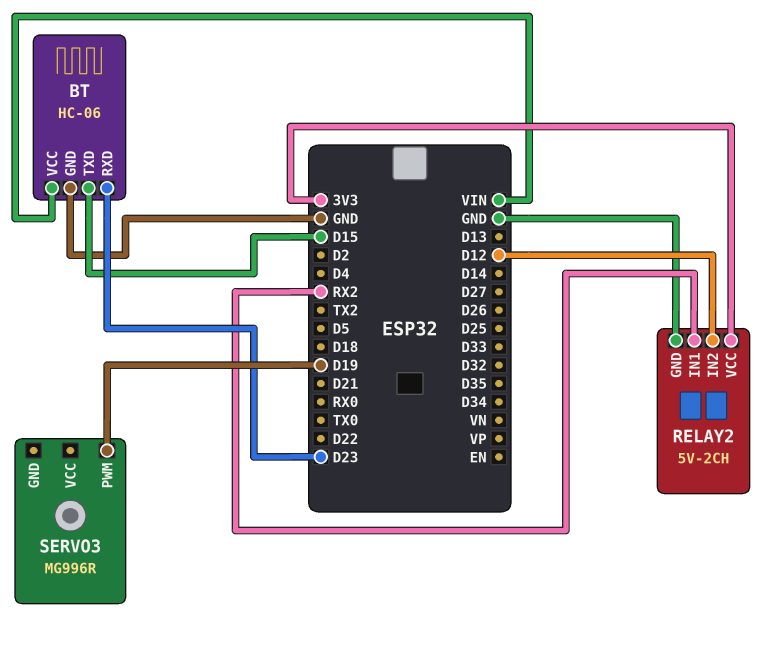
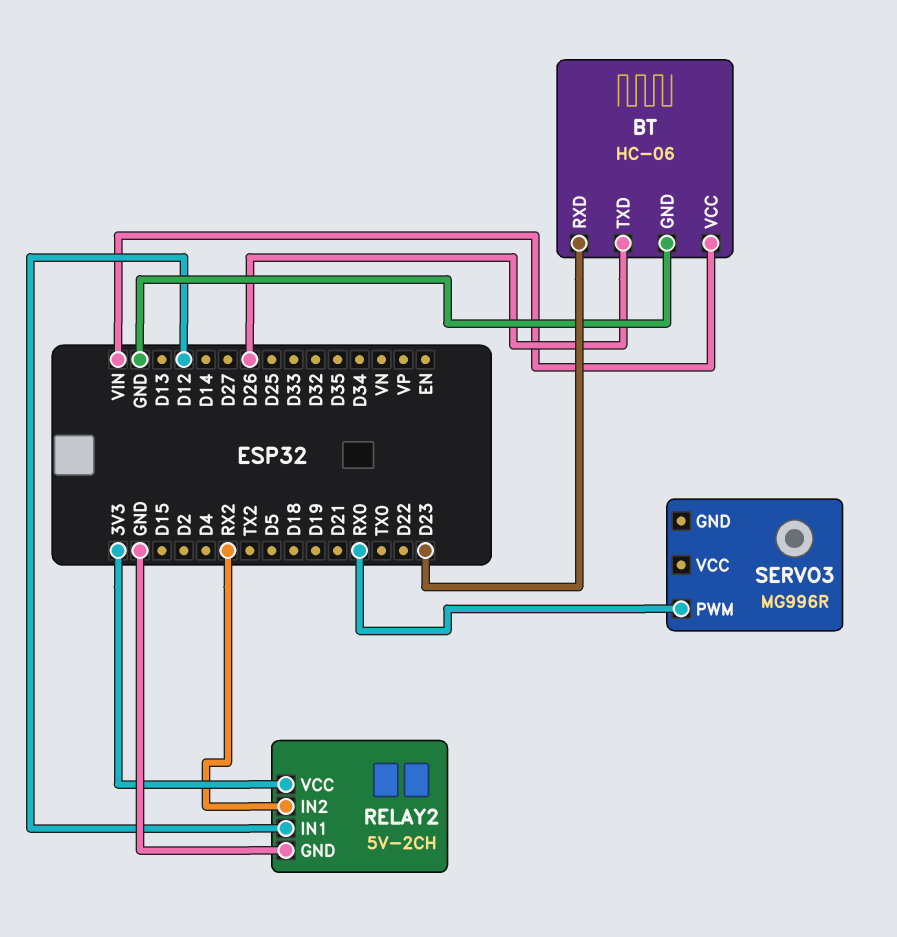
BT pin TXD: D15 -> D26
RELAY2 pin IN1: RX2 -> D12
RELAY2 pin IN2: D12 -> RX2
SERVO3 pin PWM: D19 -> RX0

